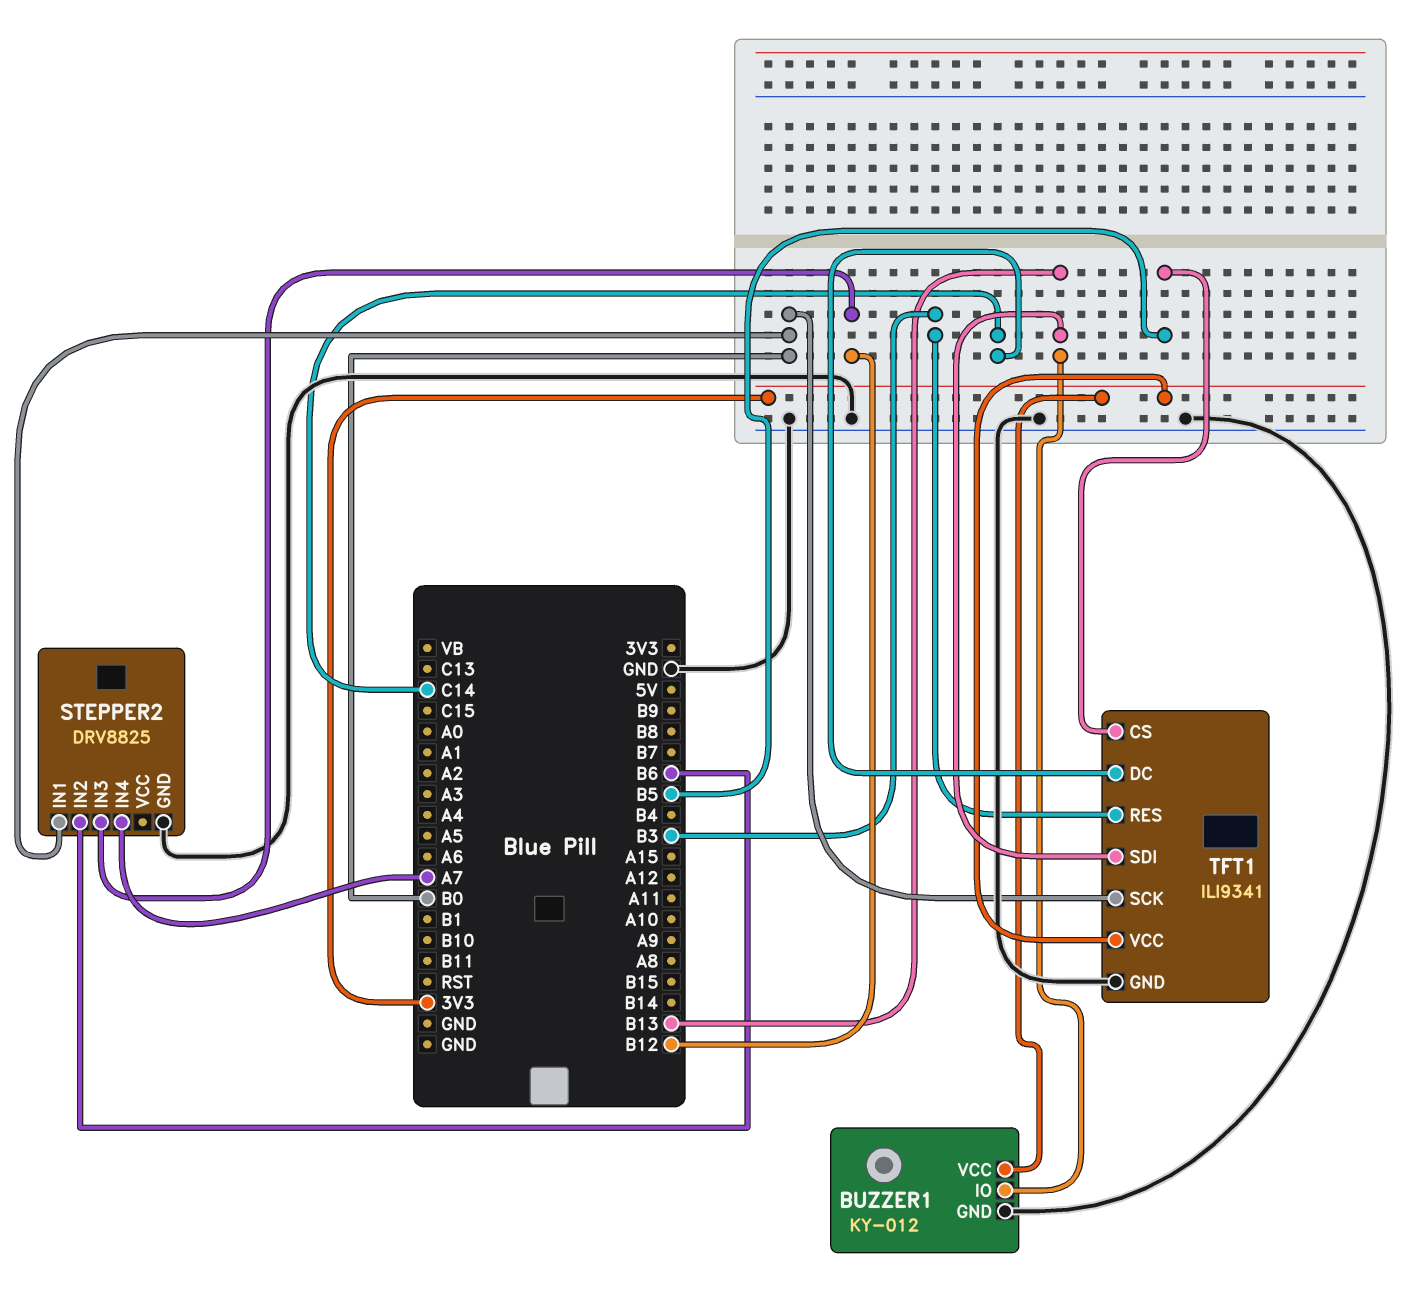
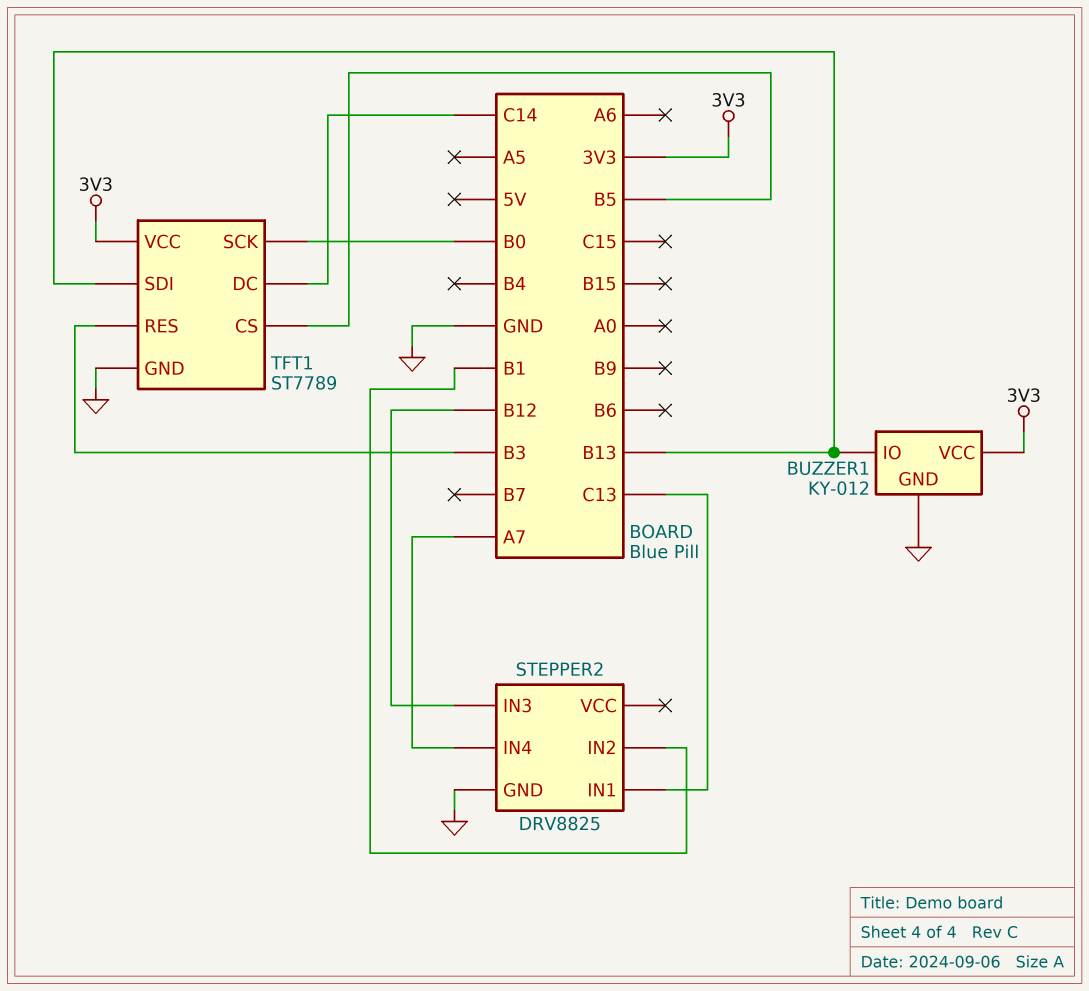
STEPPER2 pin IN1: B0 -> C13
STEPPER2 pin IN2: B6 -> B1
TFT1: ILI9341 -> ST7789

